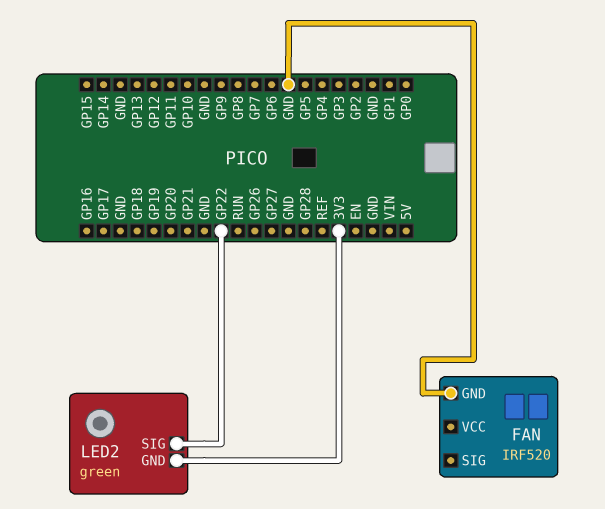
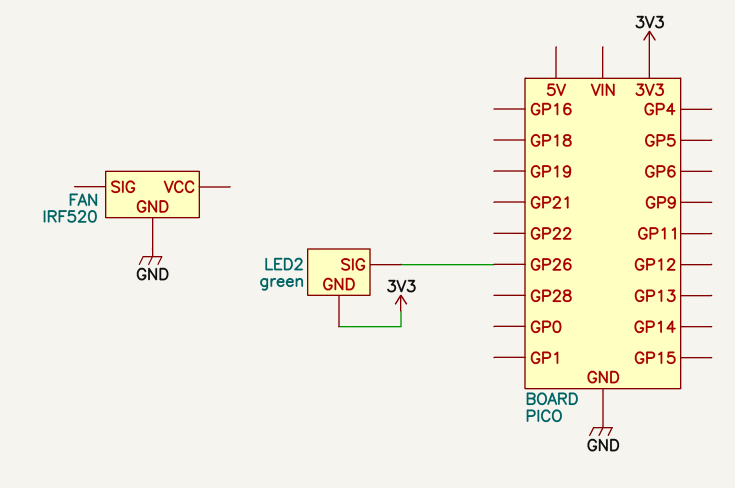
LED2 pin SIG: GP22 -> GP26

